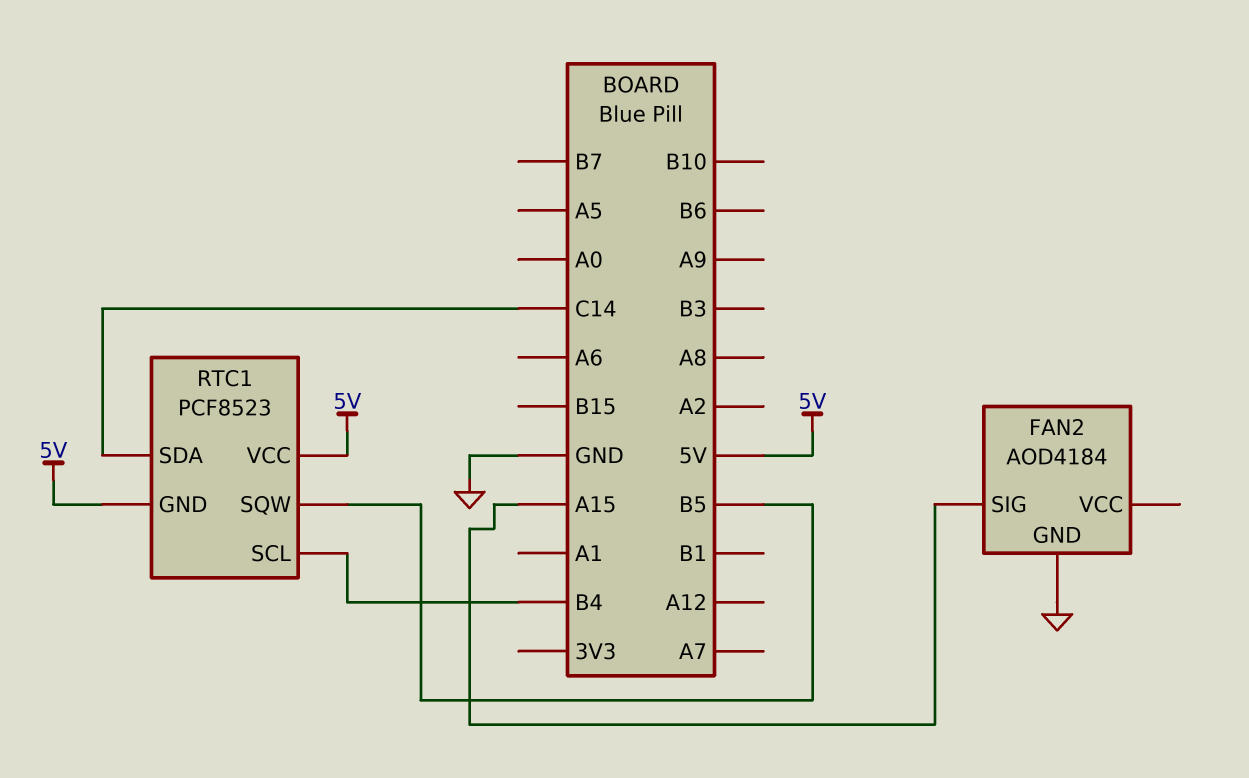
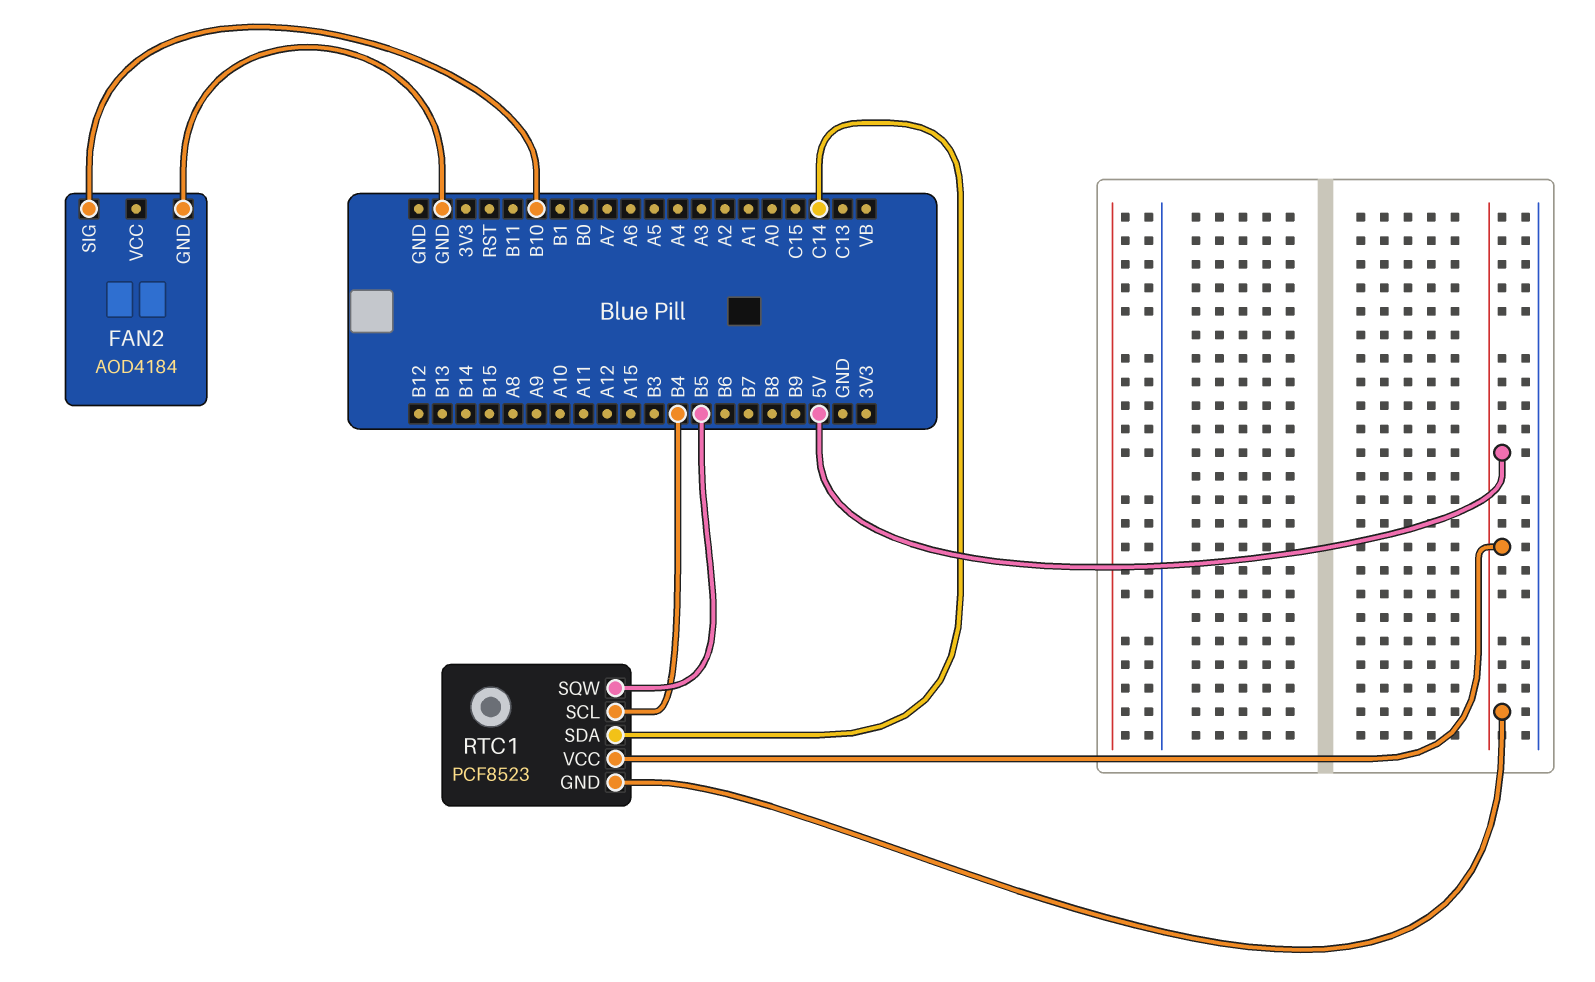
FAN2 pin SIG: A15 -> B10

